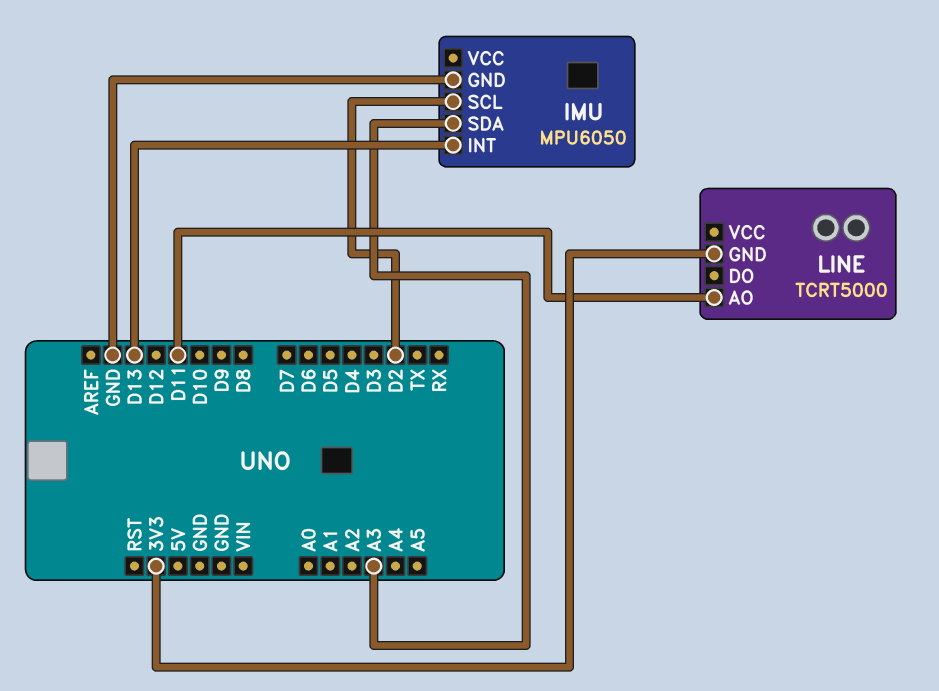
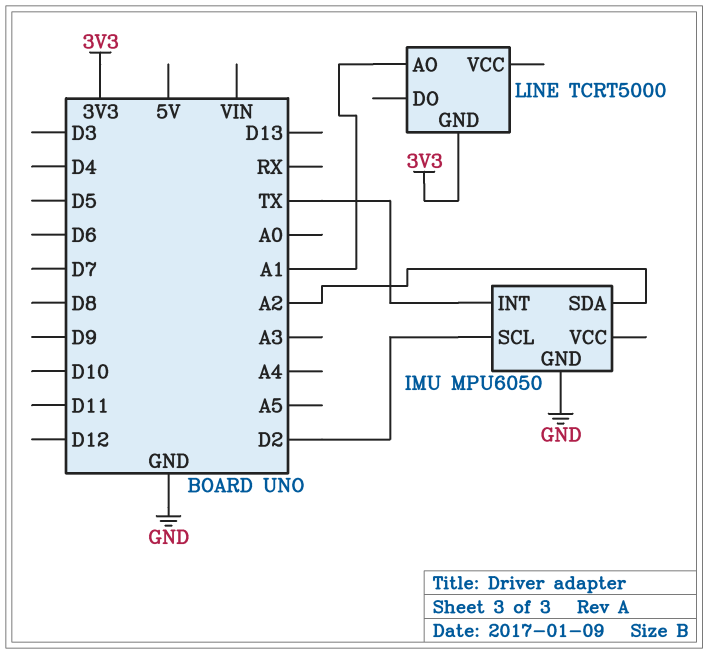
IMU pin INT: D13 -> TX
IMU pin SDA: A3 -> A2
LINE pin AO: D11 -> A1

